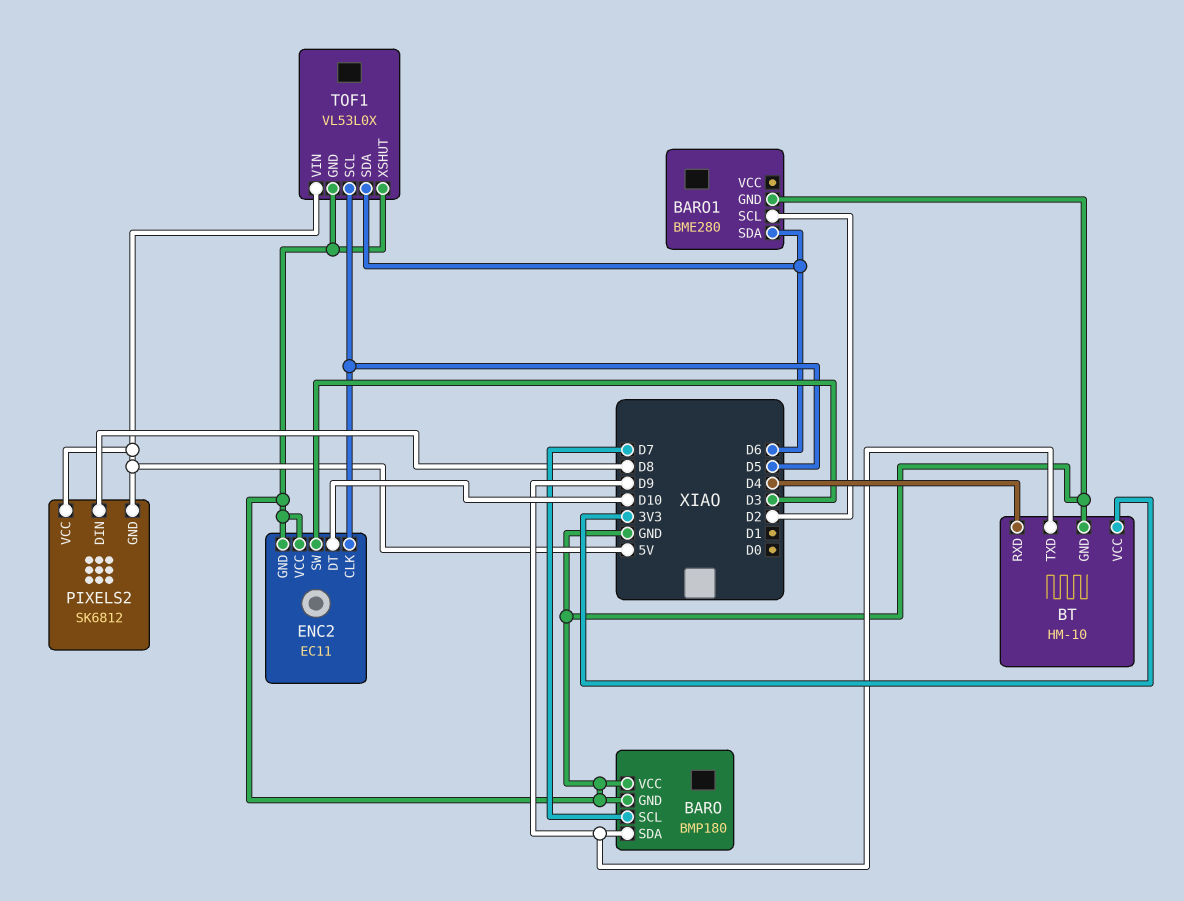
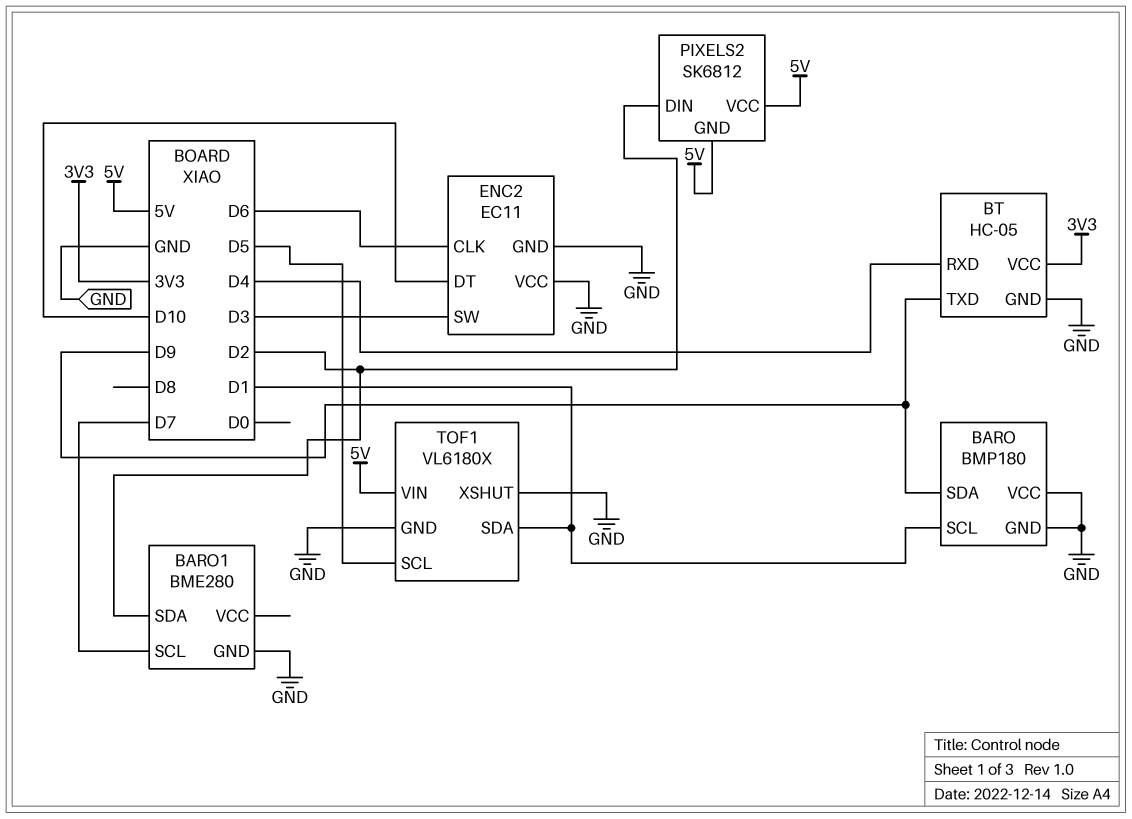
BARO pin SCL: D7 -> D1
BARO1 pin SCL: D2 -> D7
BARO1 pin SDA: D6 -> D2
BT: HM-10 -> HC-05
ENC2 pin CLK: D5 -> D6
PIXELS2 pin DIN: D8 -> D2
TOF1: VL53L0X -> VL6180X
TOF1 pin SDA: D6 -> D1

